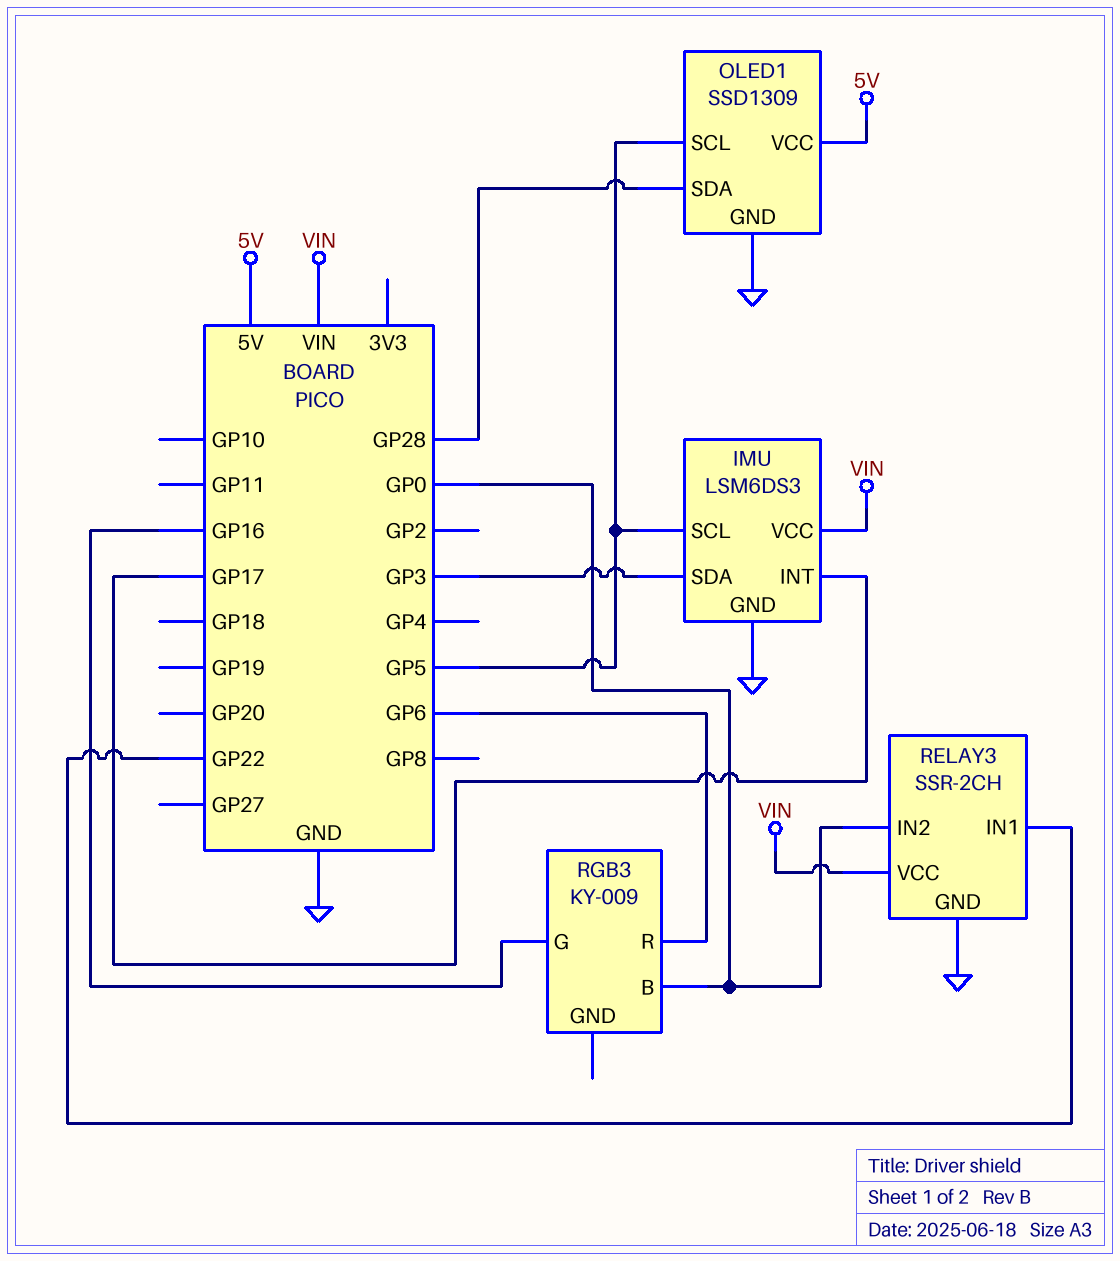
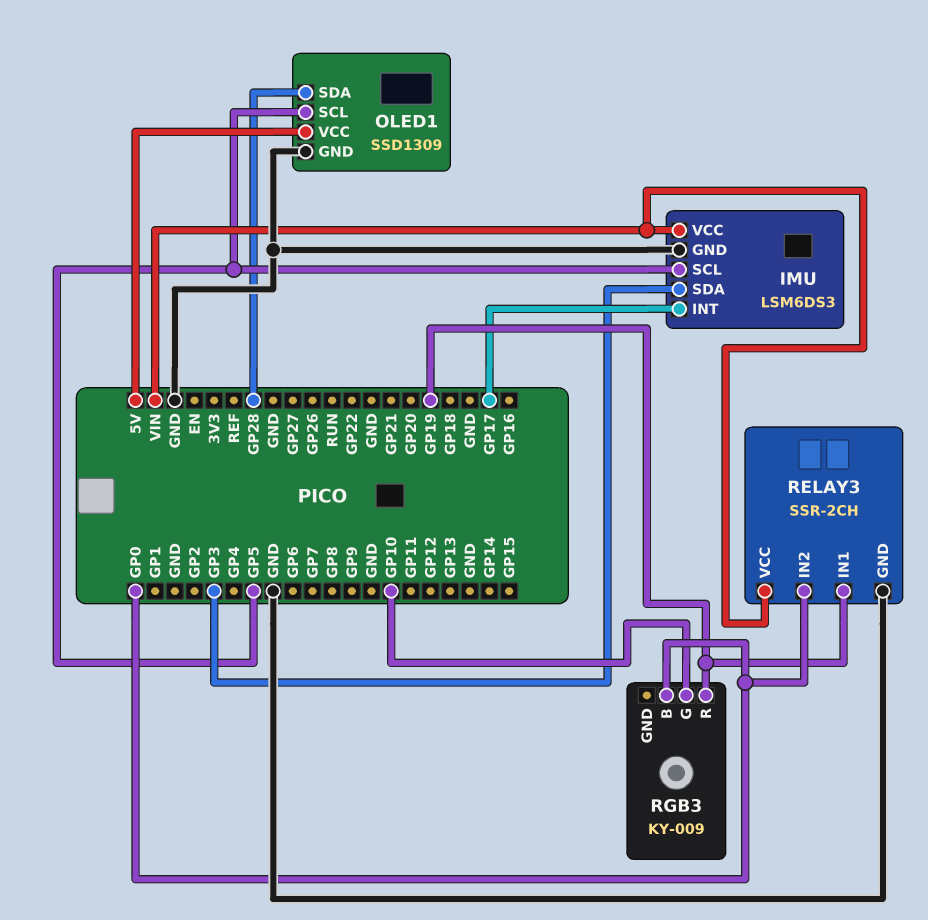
RELAY3 pin IN1: GP22 -> GP19
RGB3 pin G: GP16 -> GP10
RGB3 pin R: GP6 -> GP19

